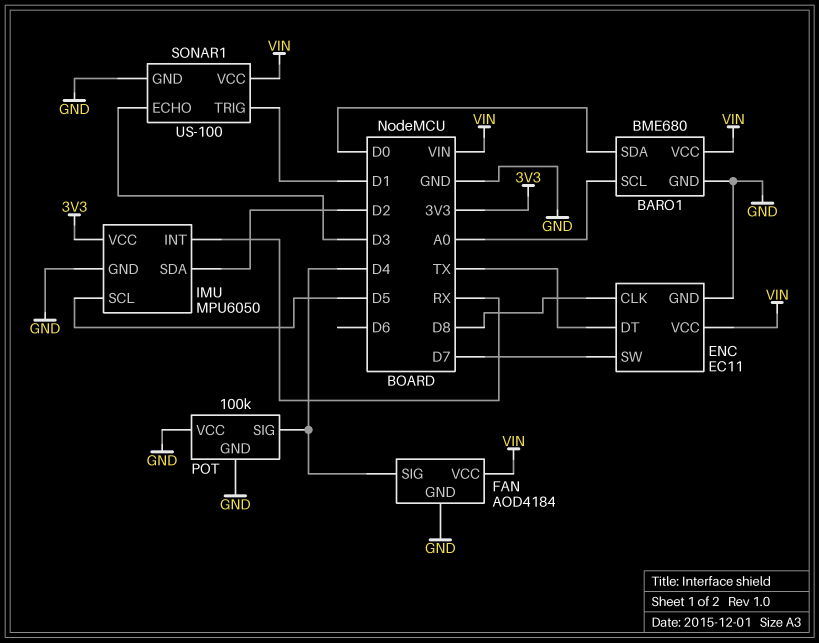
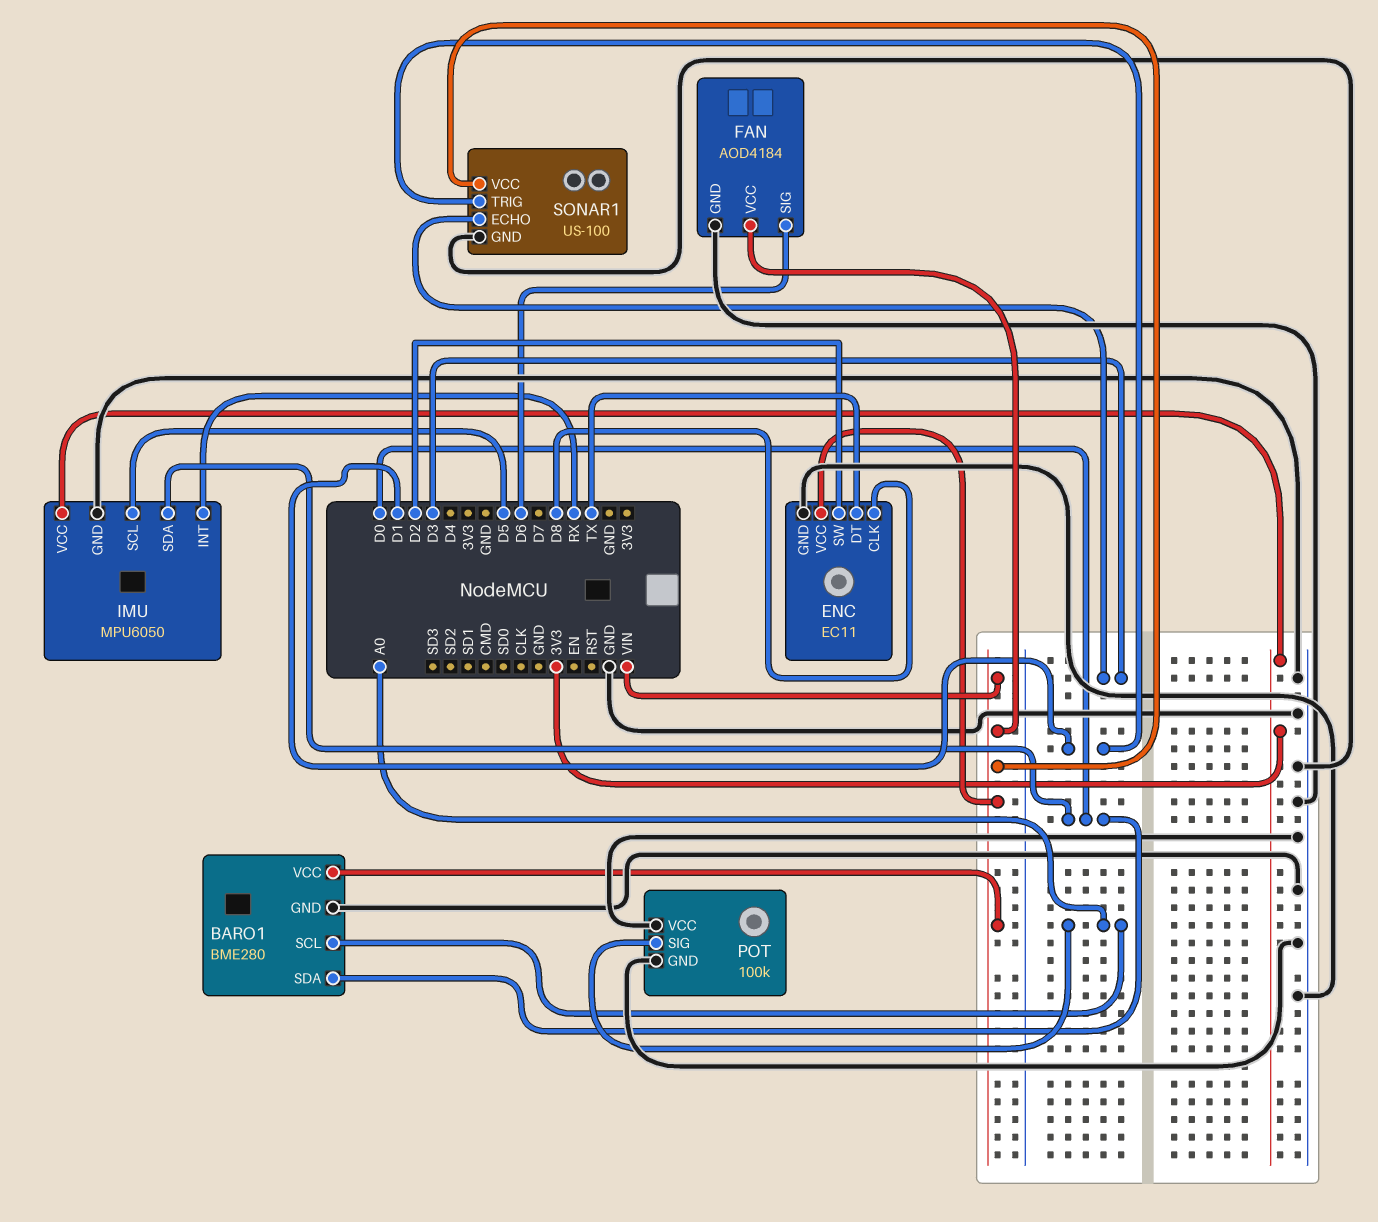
BARO1: BME680 -> BME280
ENC pin SW: D7 -> D2
FAN pin SIG: D4 -> D6
IMU pin SDA: D2 -> D0
POT pin SIG: D4 -> A0

